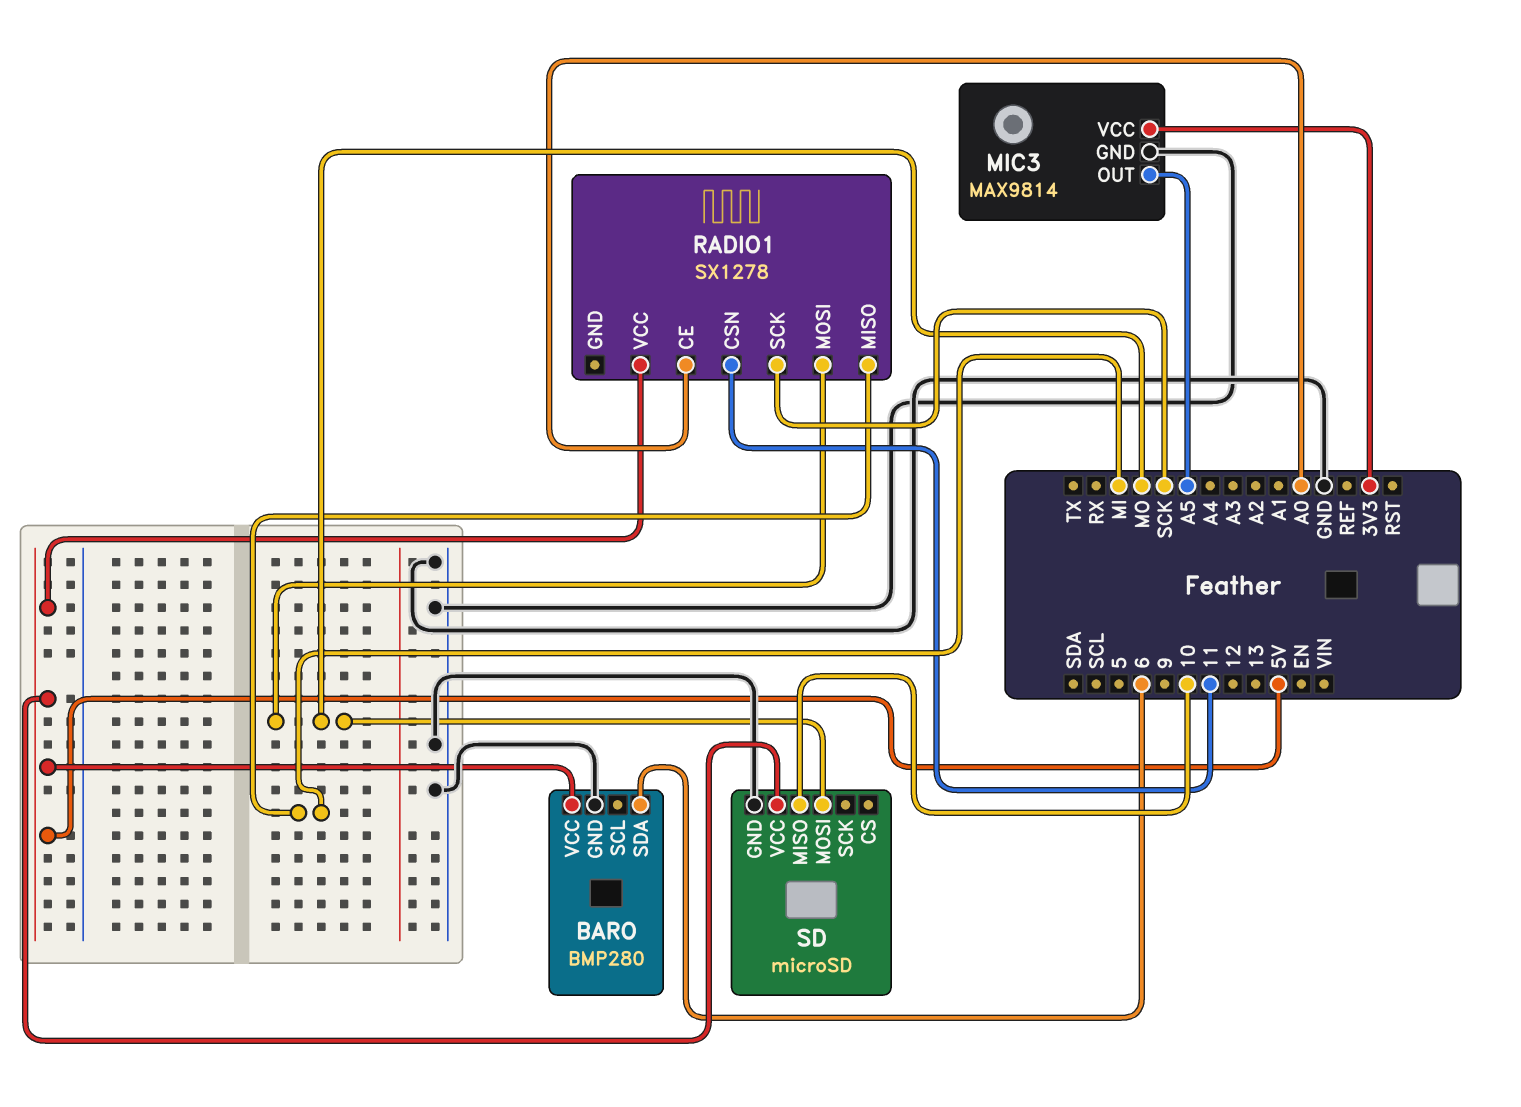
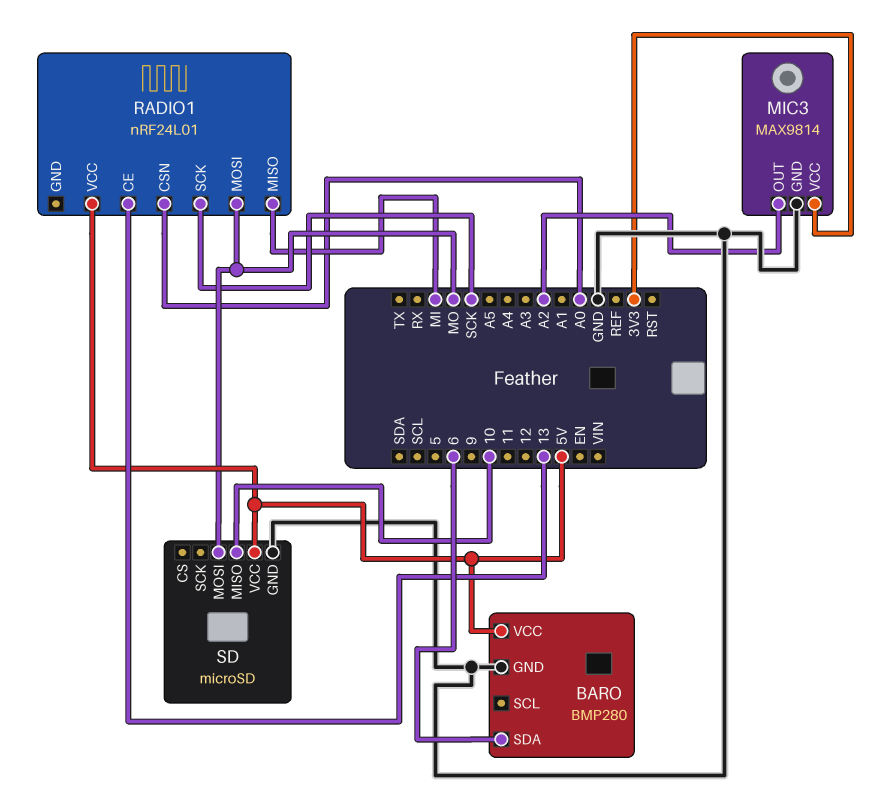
MIC3 pin OUT: A5 -> A2
RADIO1: SX1278 -> nRF24L01
RADIO1 pin CE: A0 -> 13
RADIO1 pin CSN: 11 -> A0

